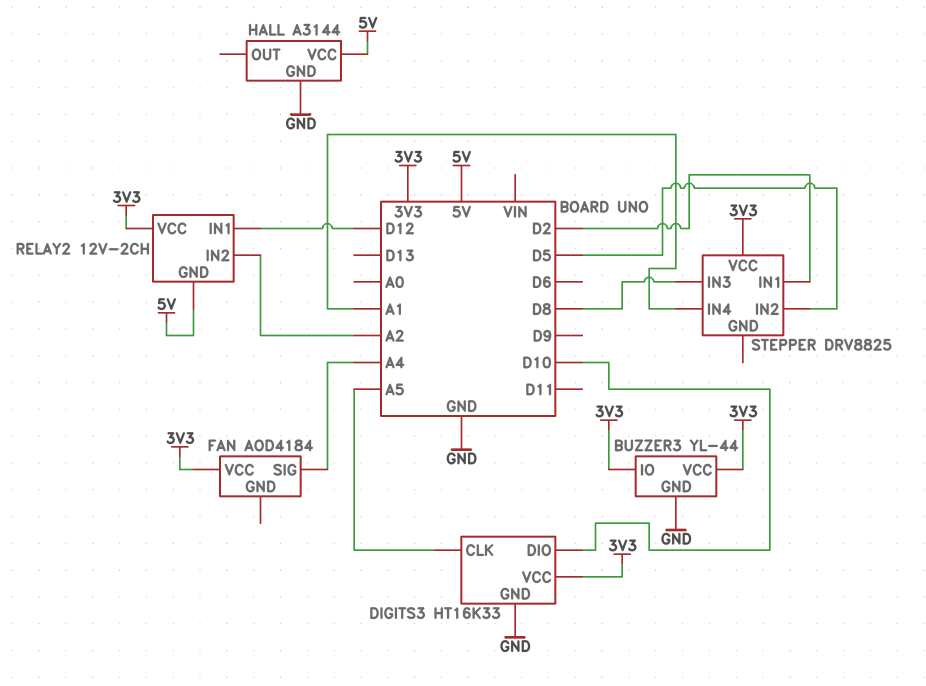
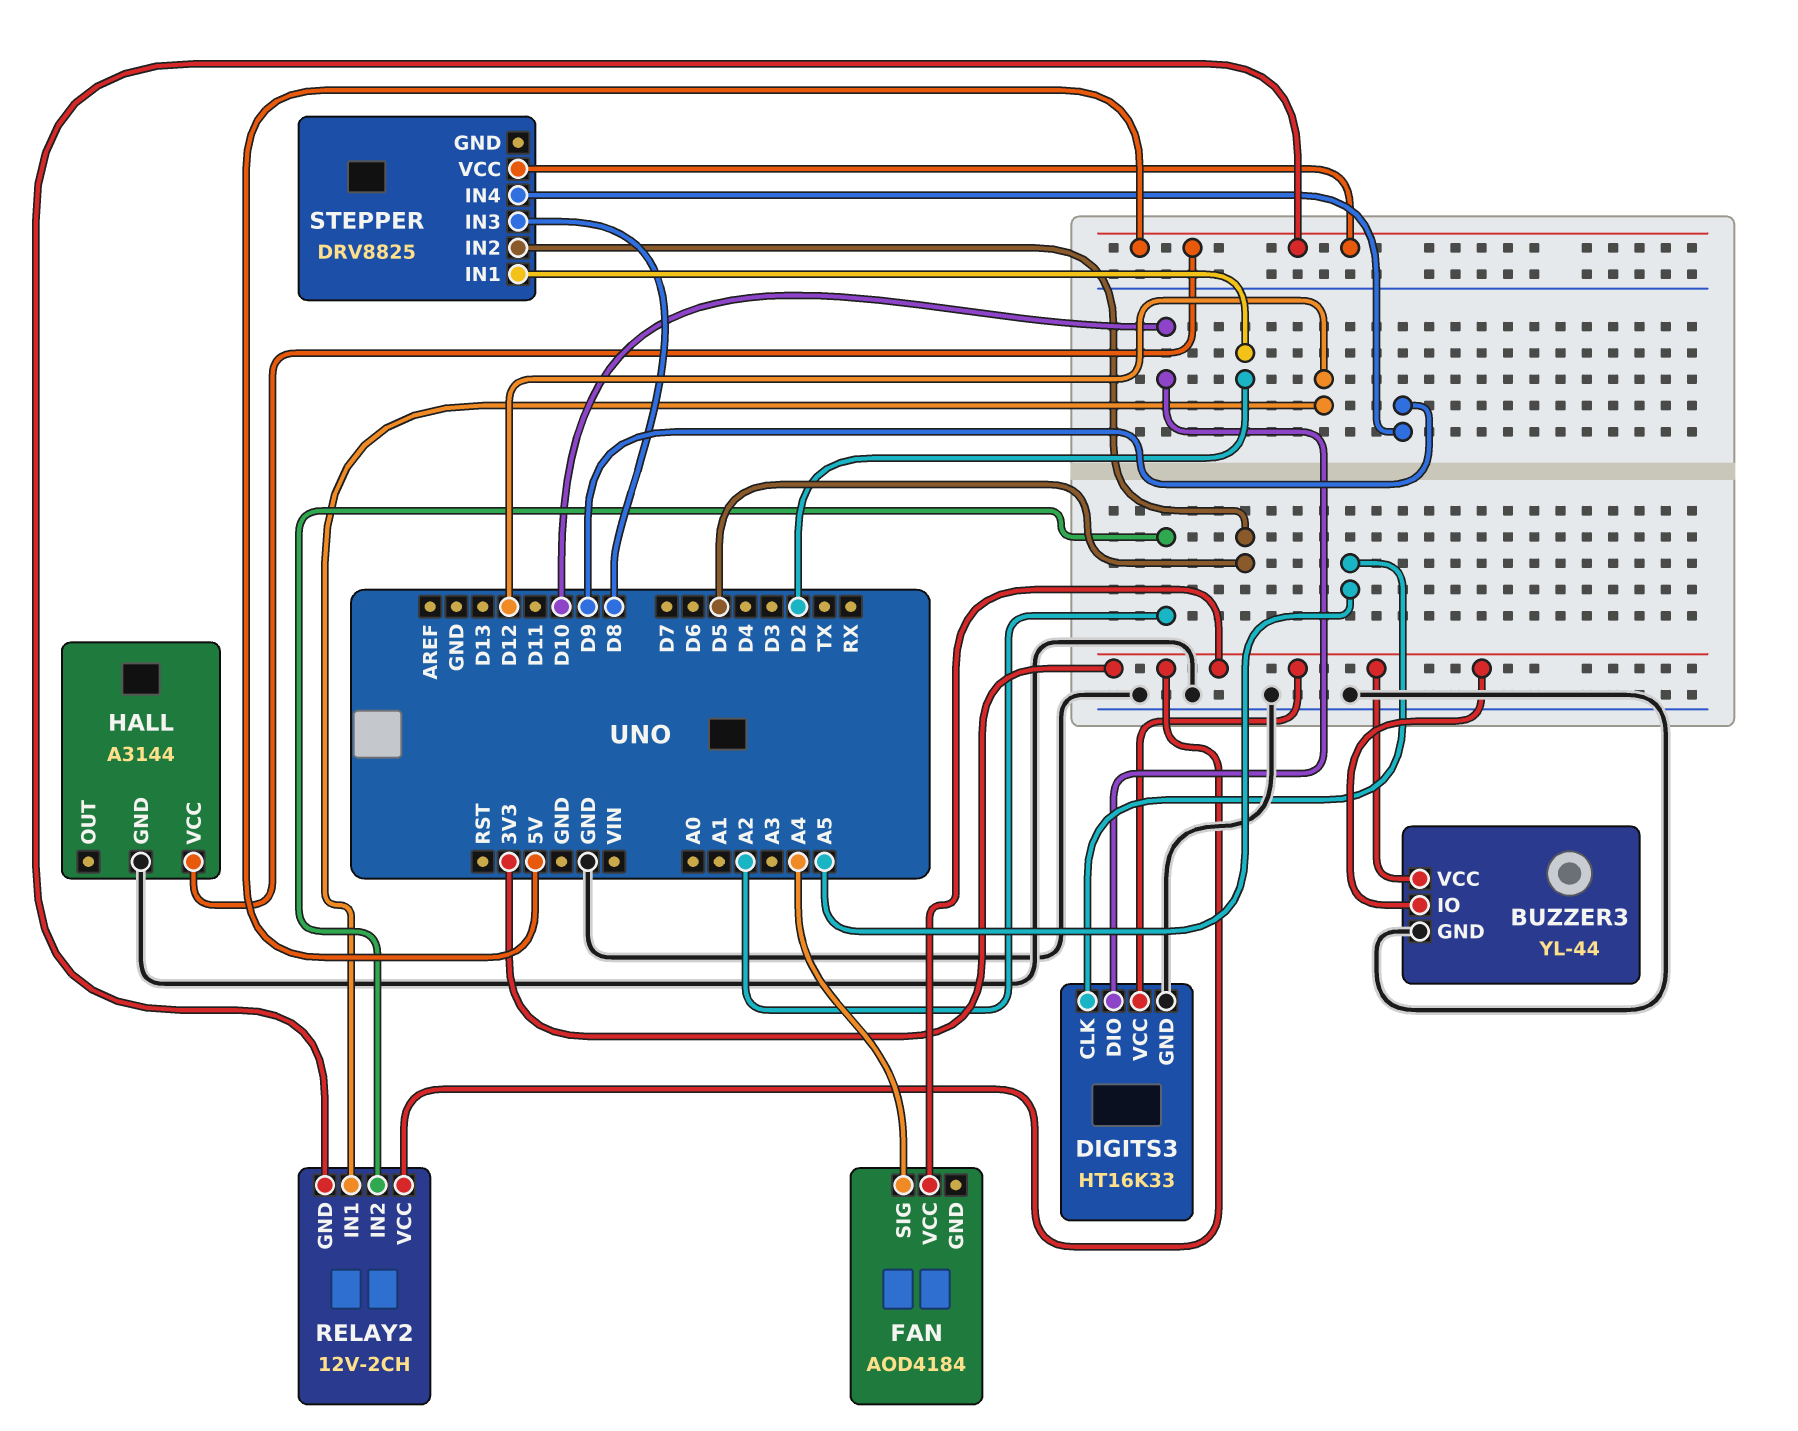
STEPPER pin IN4: A1 -> D9
STEPPER pin VCC: 3V3 -> 5V

